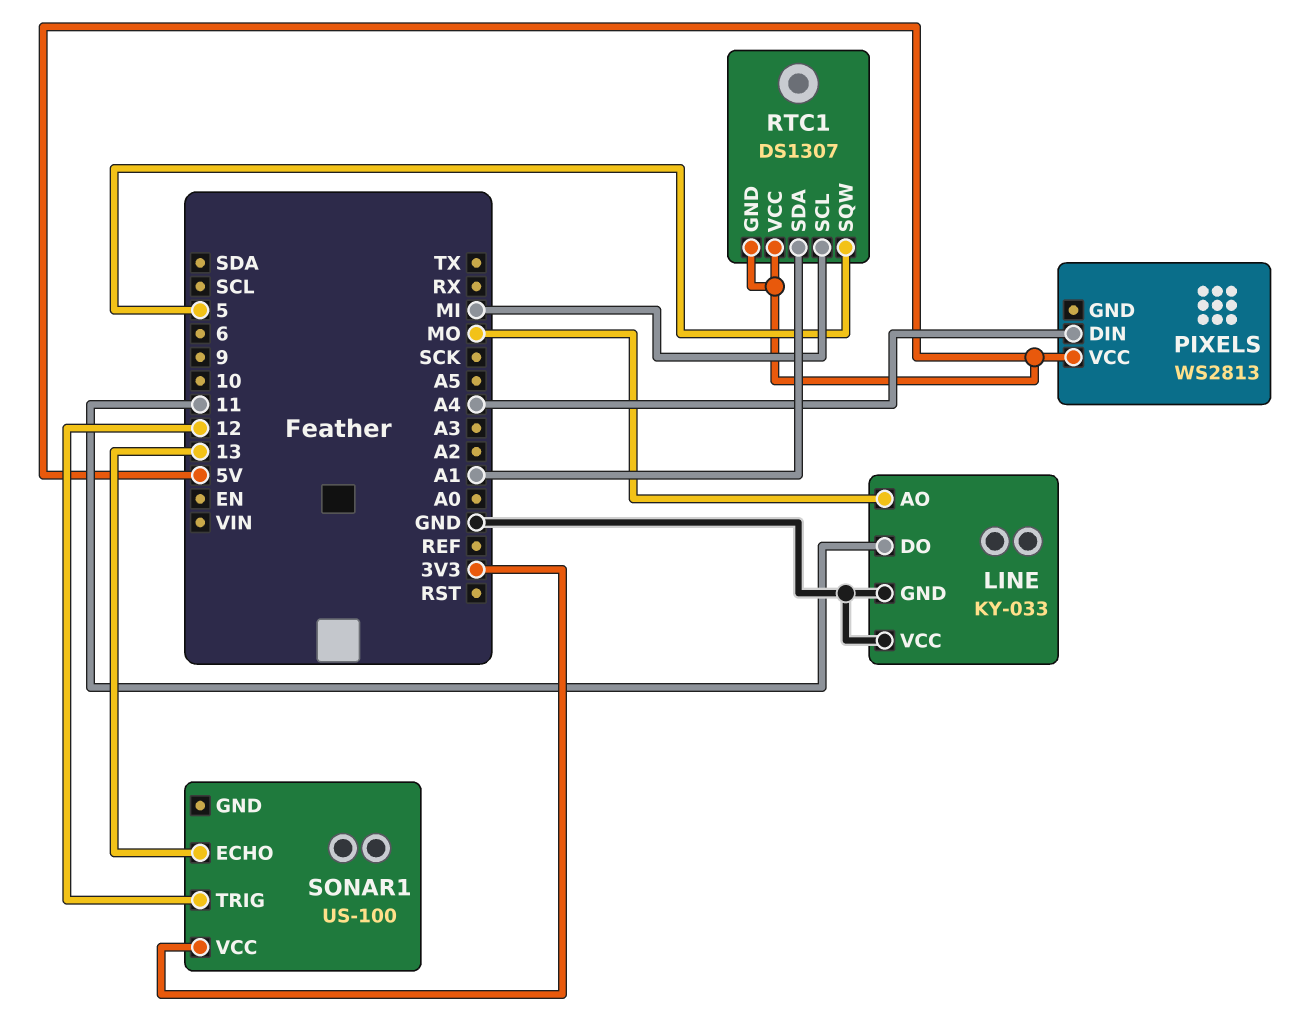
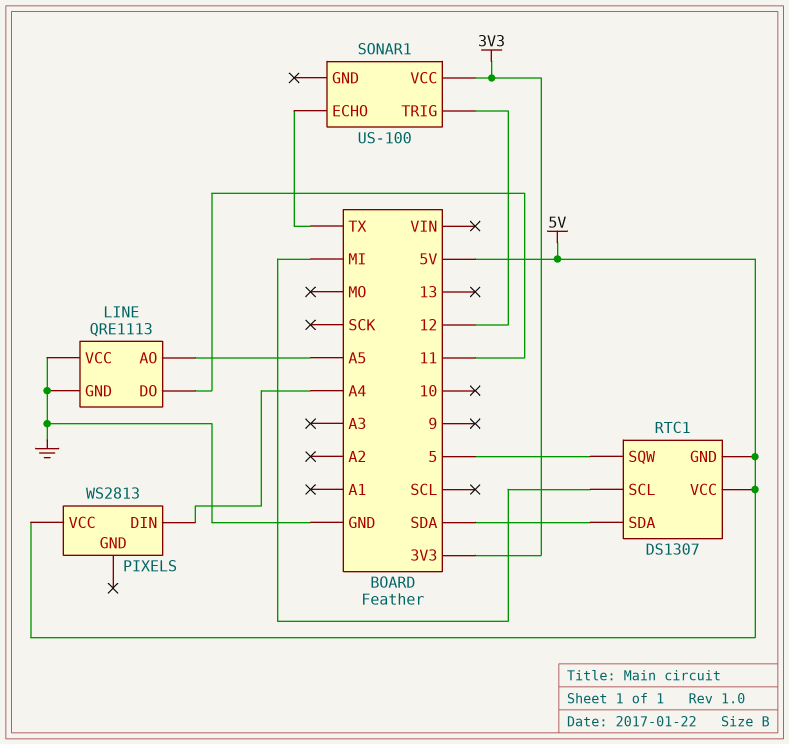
LINE: KY-033 -> QRE1113
LINE pin AO: MO -> A5
RTC1 pin SDA: A1 -> SDA
SONAR1 pin ECHO: 13 -> TX

